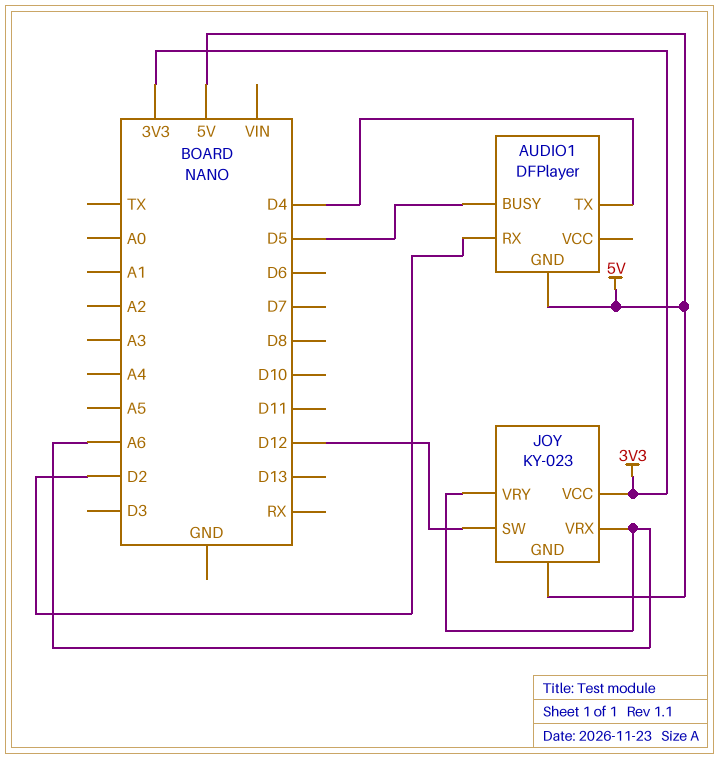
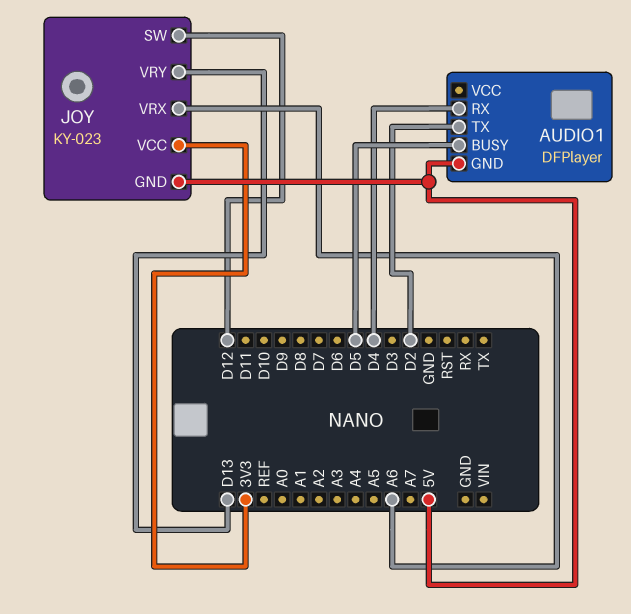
AUDIO1 pin RX: D2 -> D4
AUDIO1 pin TX: D4 -> D2
JOY pin VRY: A6 -> D13

